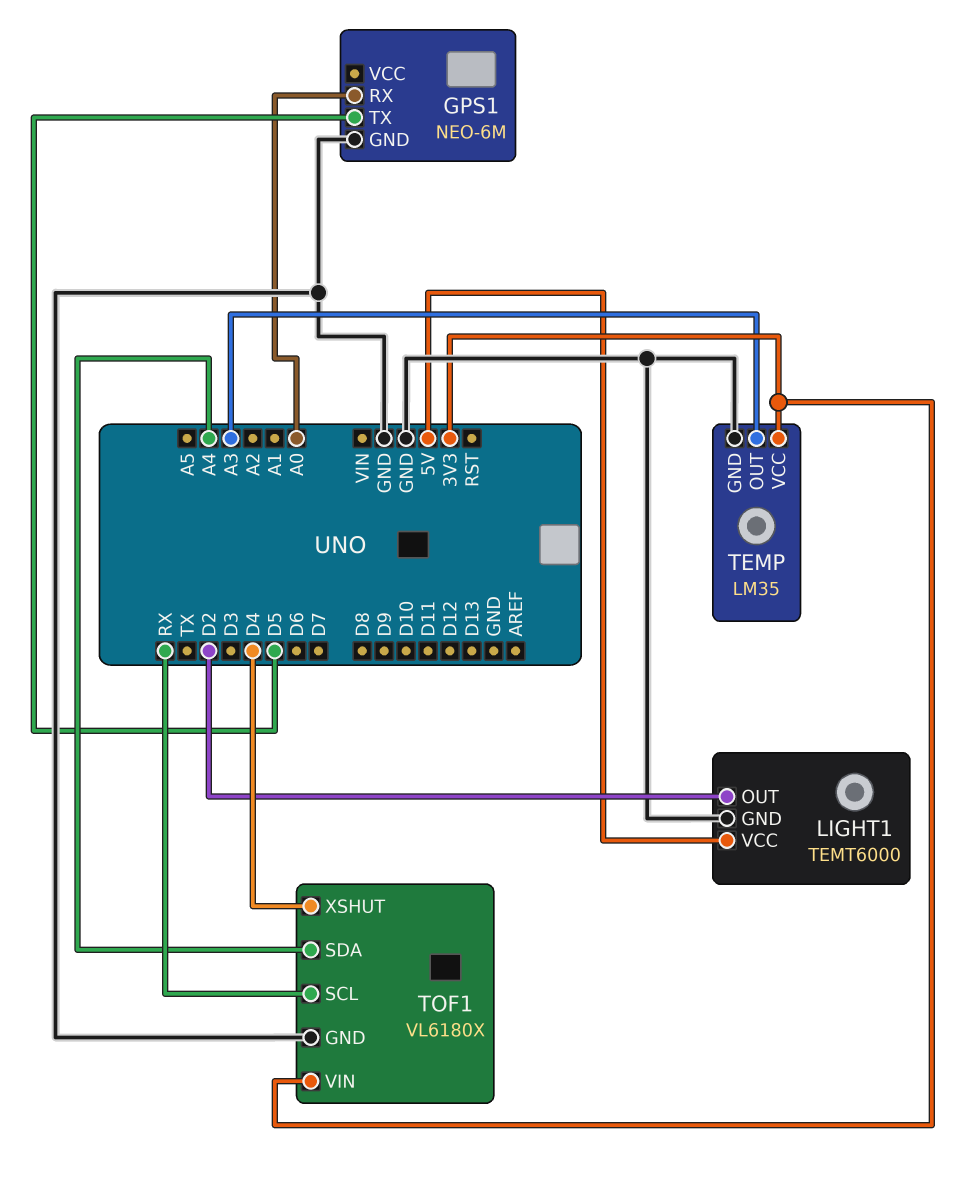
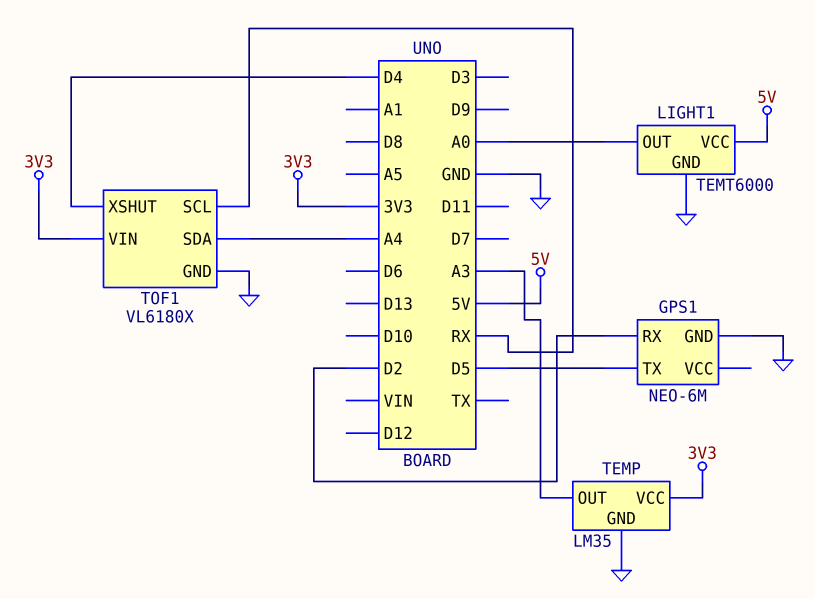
GPS1 pin RX: A0 -> D2
LIGHT1 pin OUT: D2 -> A0

